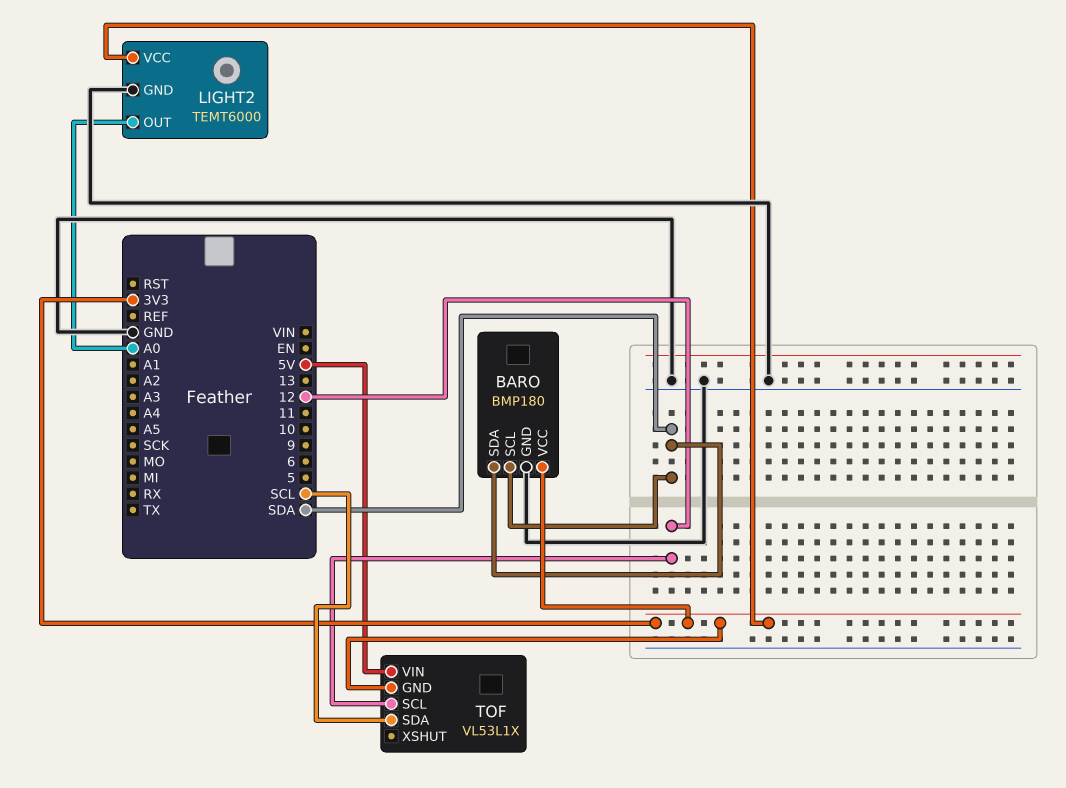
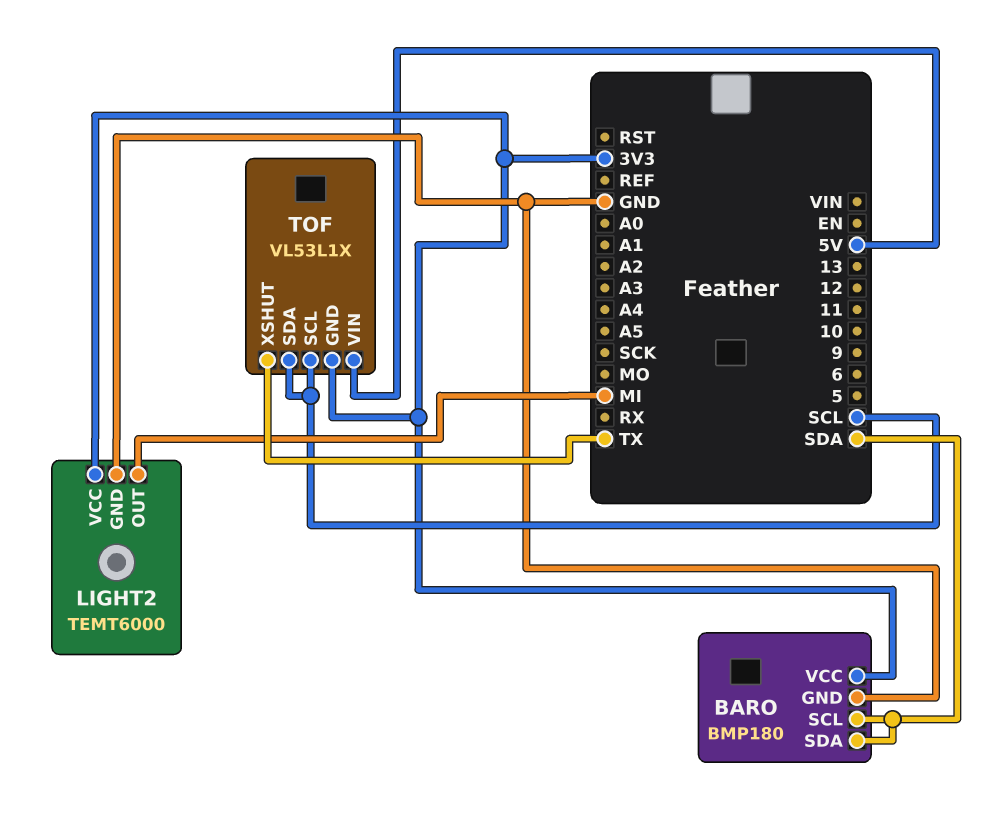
LIGHT2 pin OUT: A0 -> MI
TOF pin SCL: 12 -> SCL
TOF pin XSHUT: none -> TX

